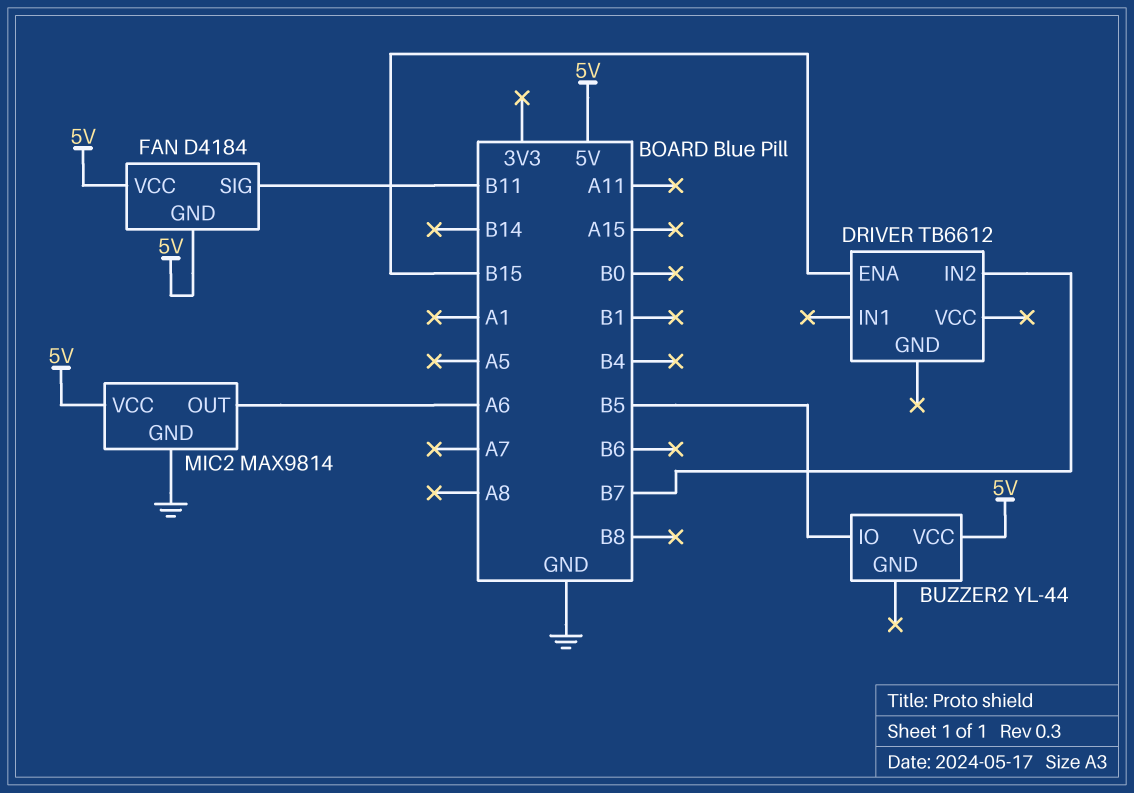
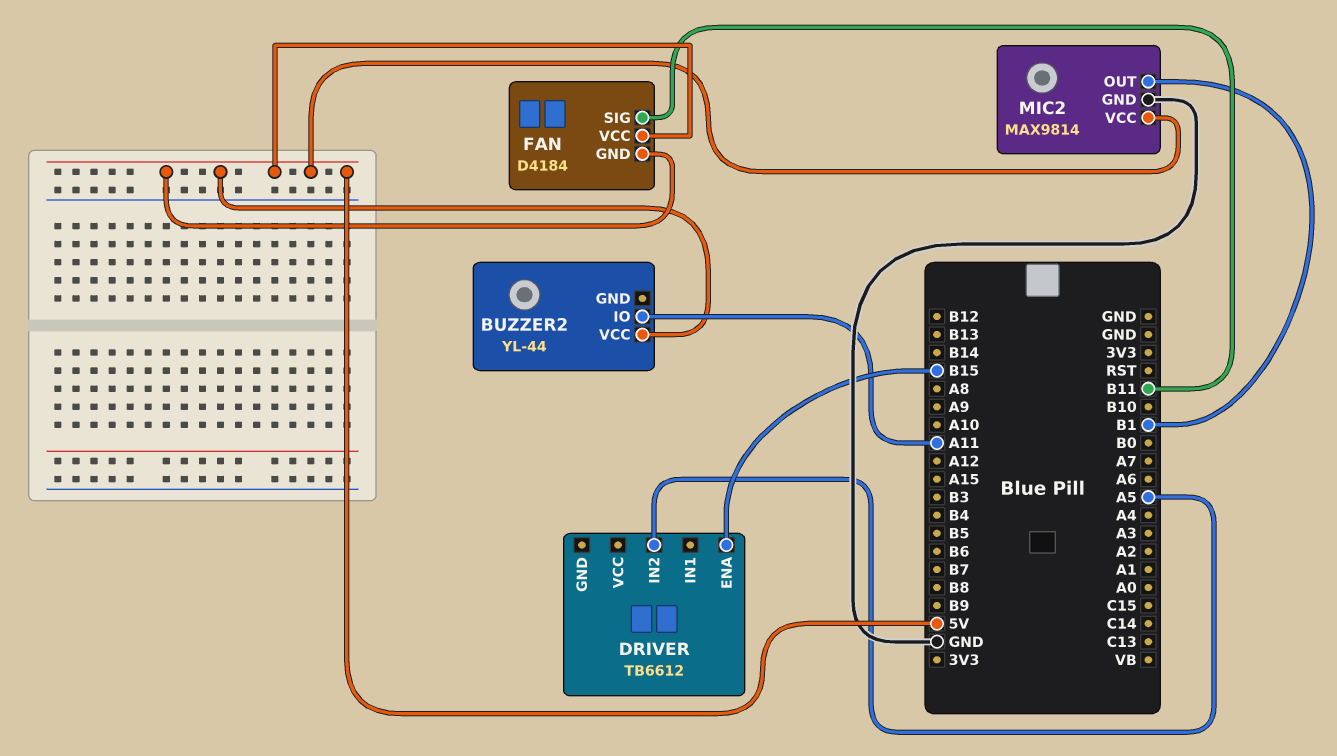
BUZZER2 pin IO: B5 -> A11
DRIVER pin IN2: B7 -> A5
MIC2 pin OUT: A6 -> B1

